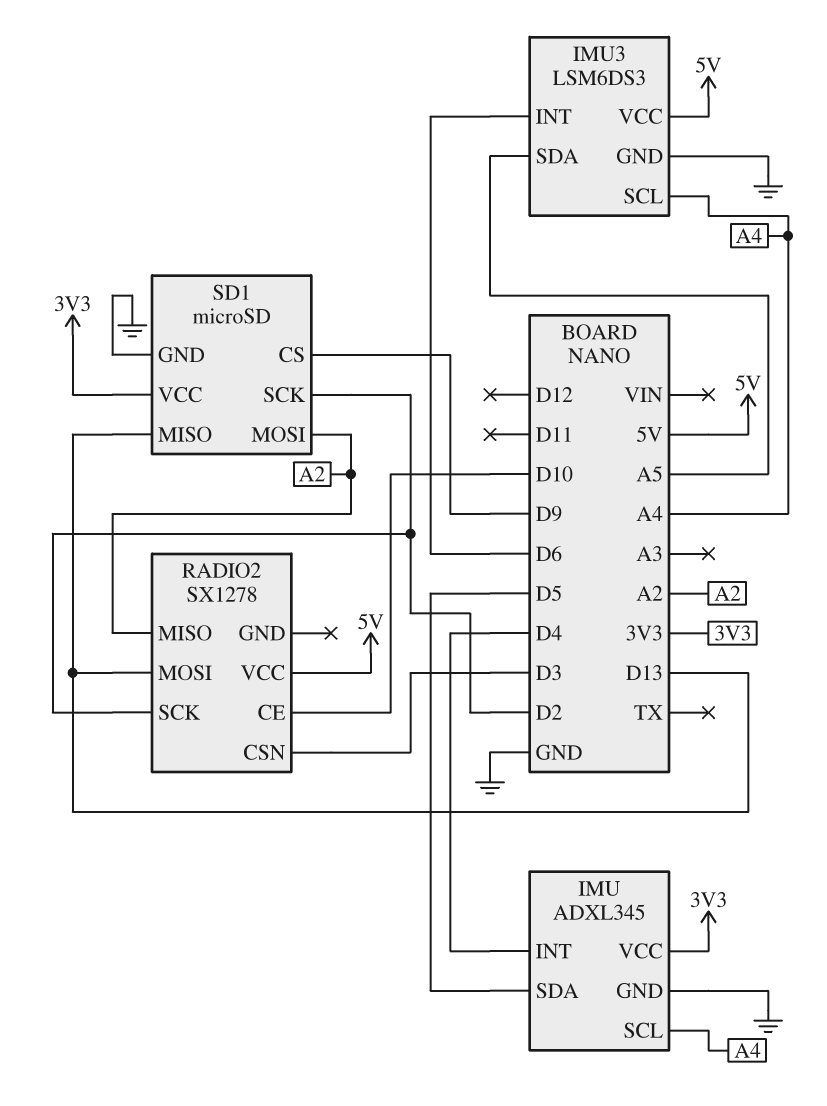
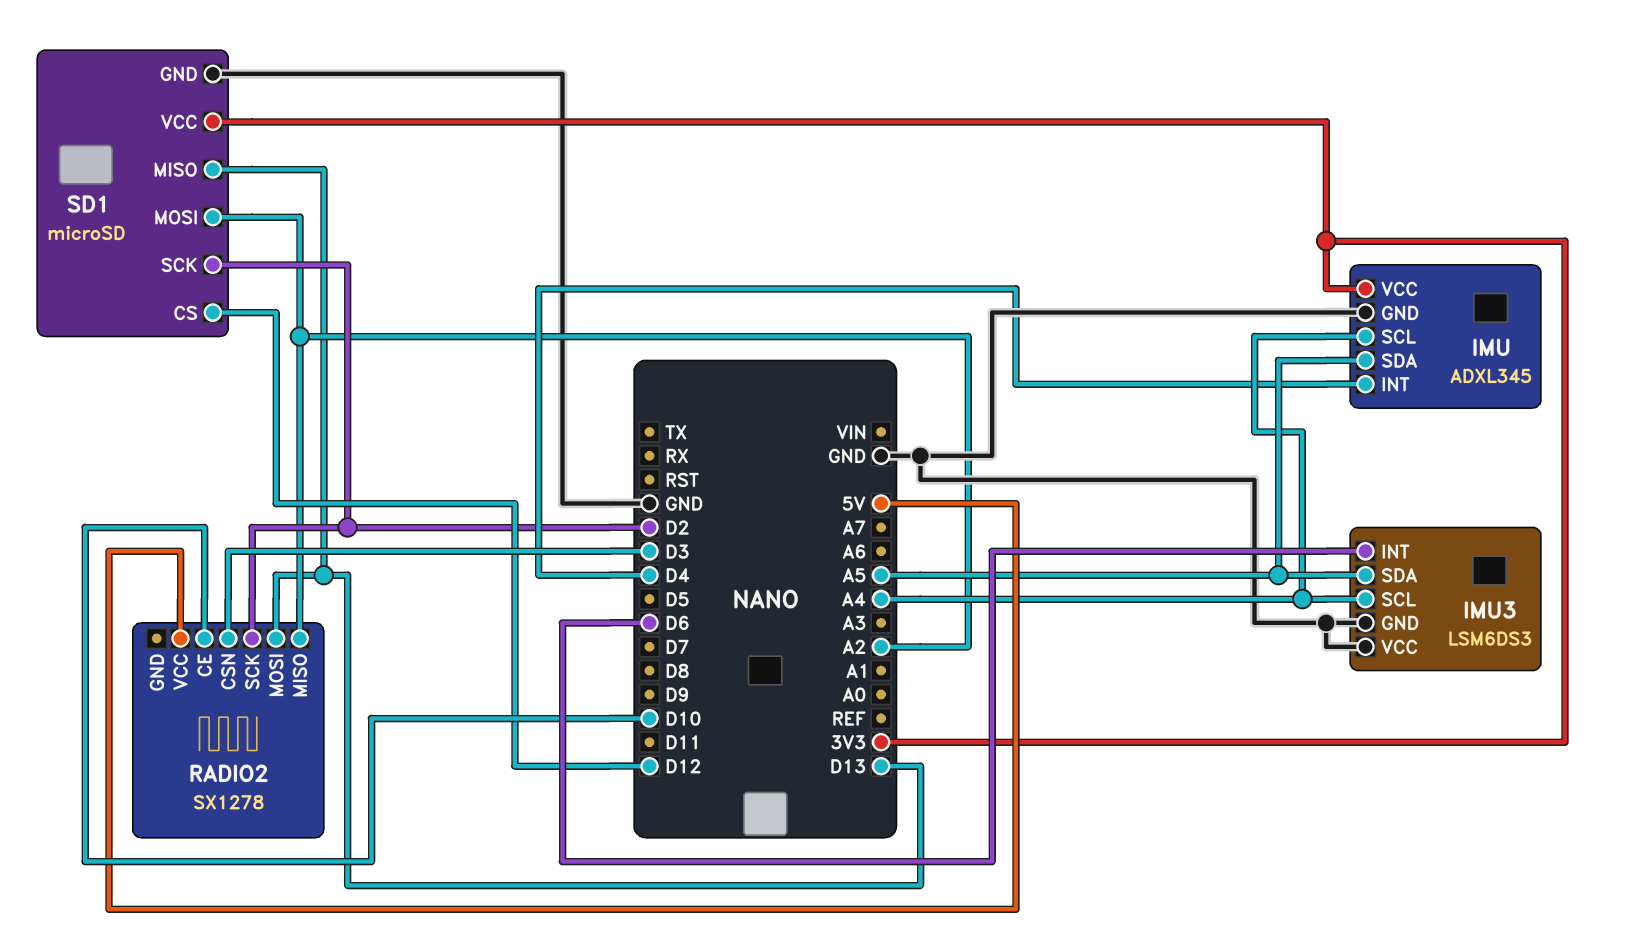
IMU pin SDA: D5 -> A5
IMU3 pin VCC: 5V -> GND
SD1 pin CS: D9 -> D12

